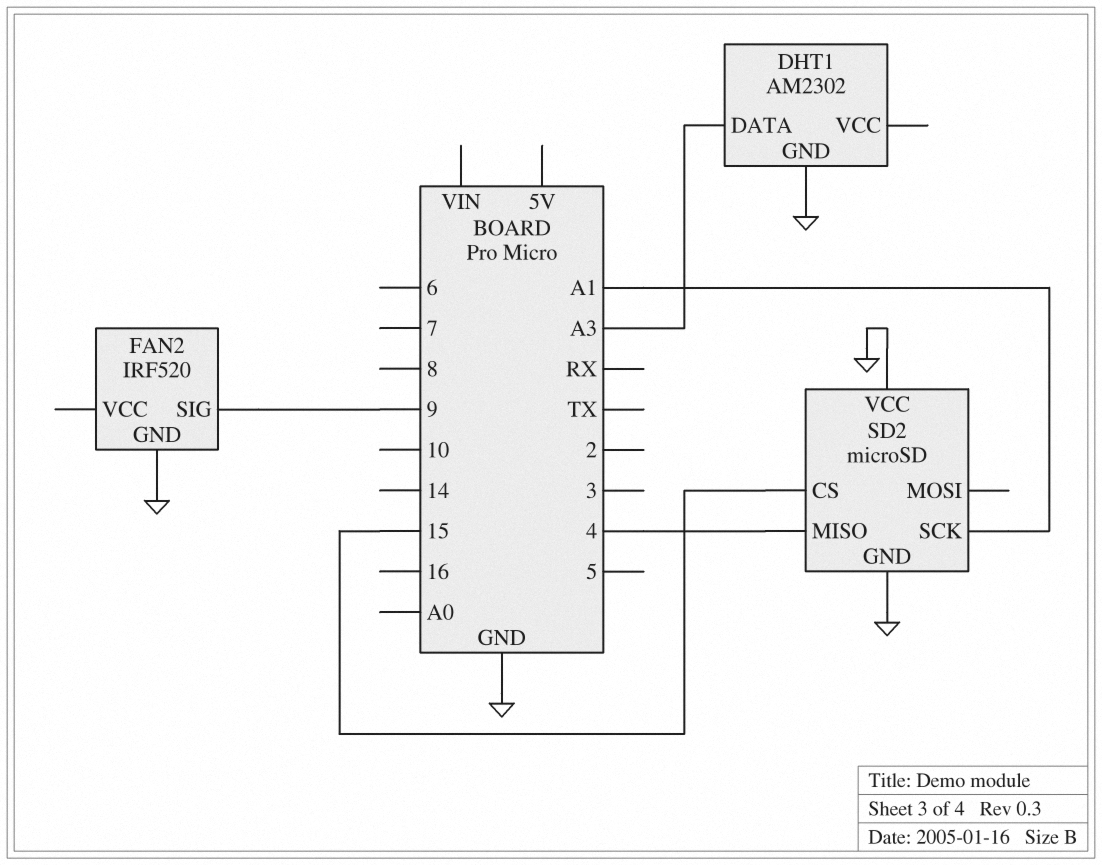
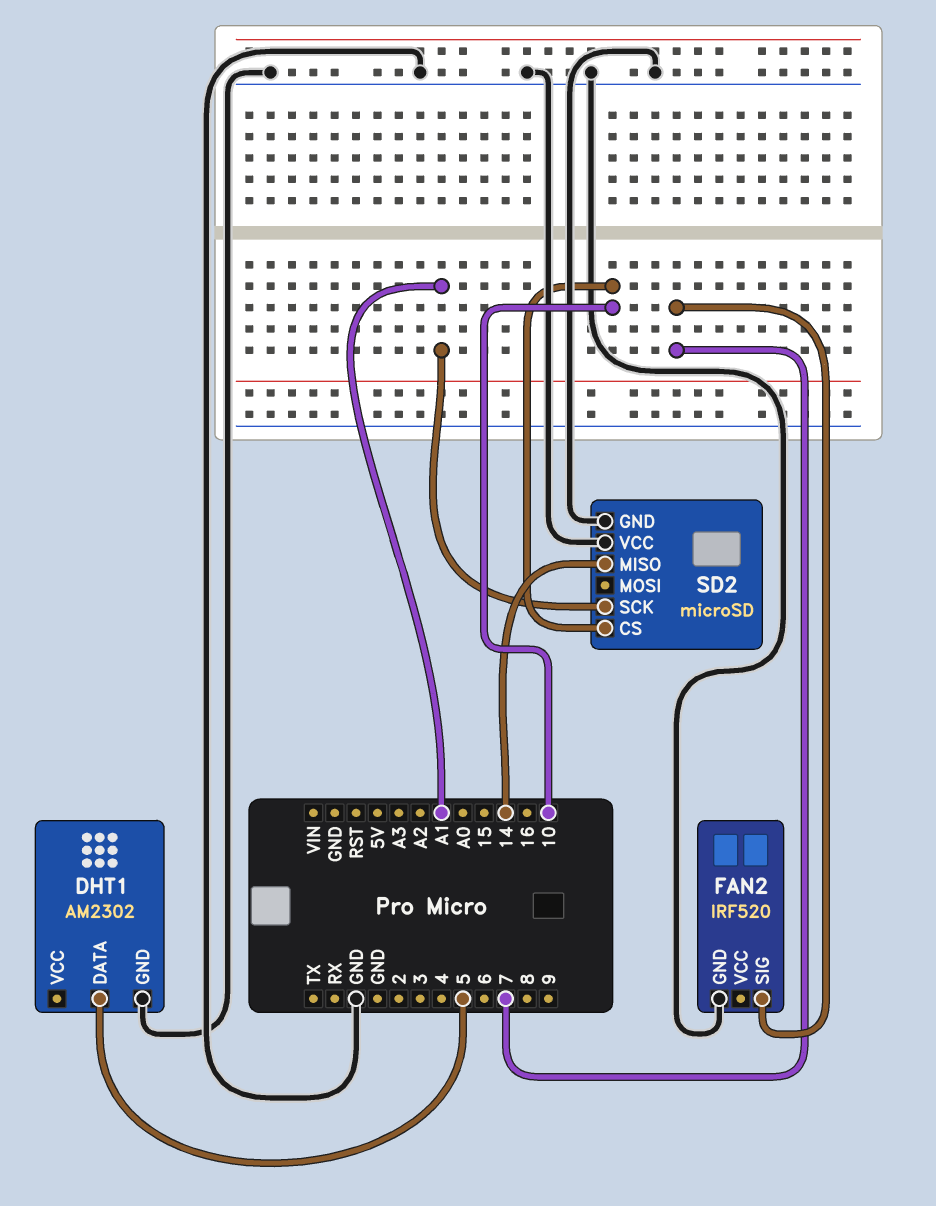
DHT1 pin DATA: A3 -> 5
FAN2 pin SIG: 9 -> 7
SD2 pin CS: 15 -> 10
SD2 pin MISO: 4 -> 14

